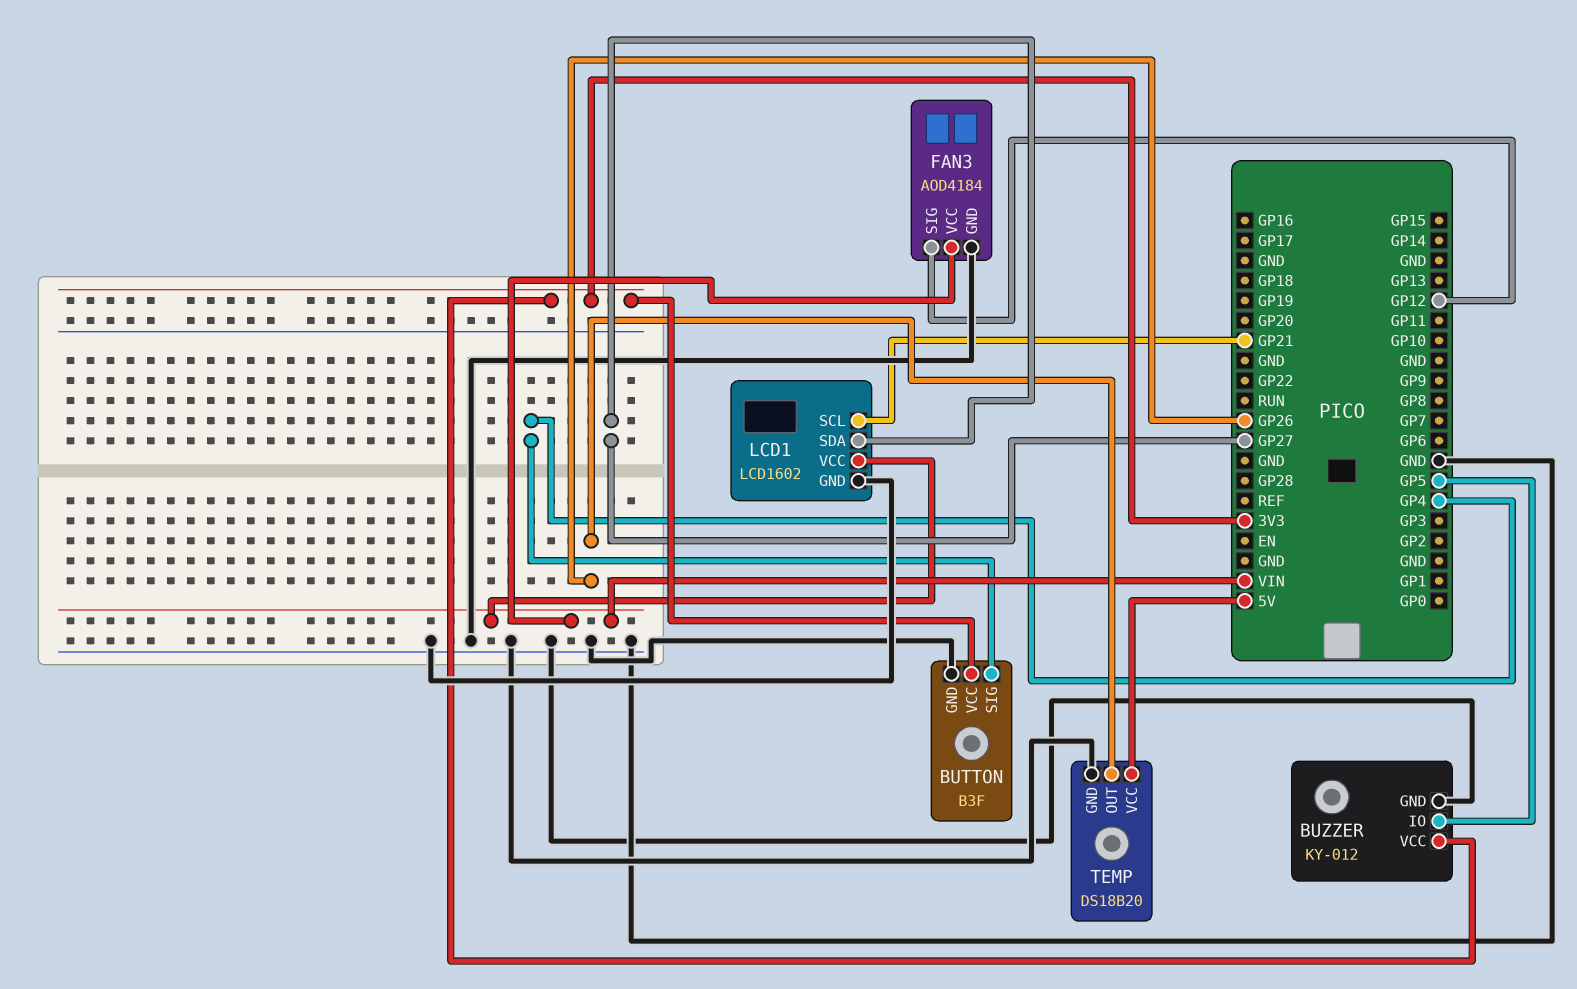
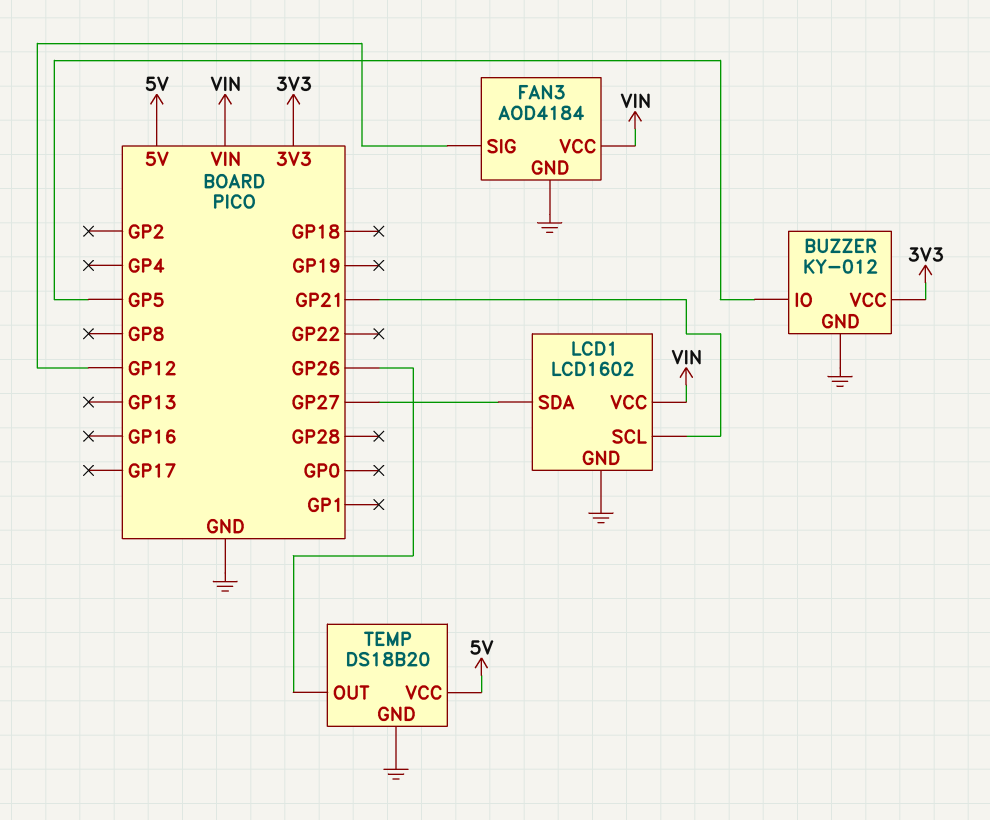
BUTTON: B3F -> none
BUTTON pin GND: GND -> none
BUTTON pin SIG: GP4 -> none
BUTTON pin VCC: 3V3 -> none

